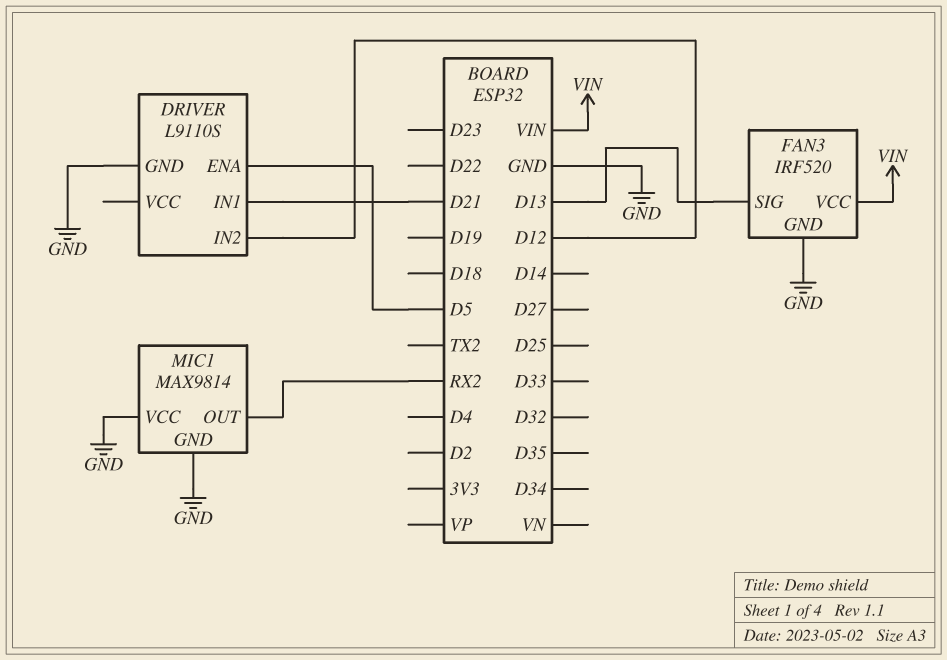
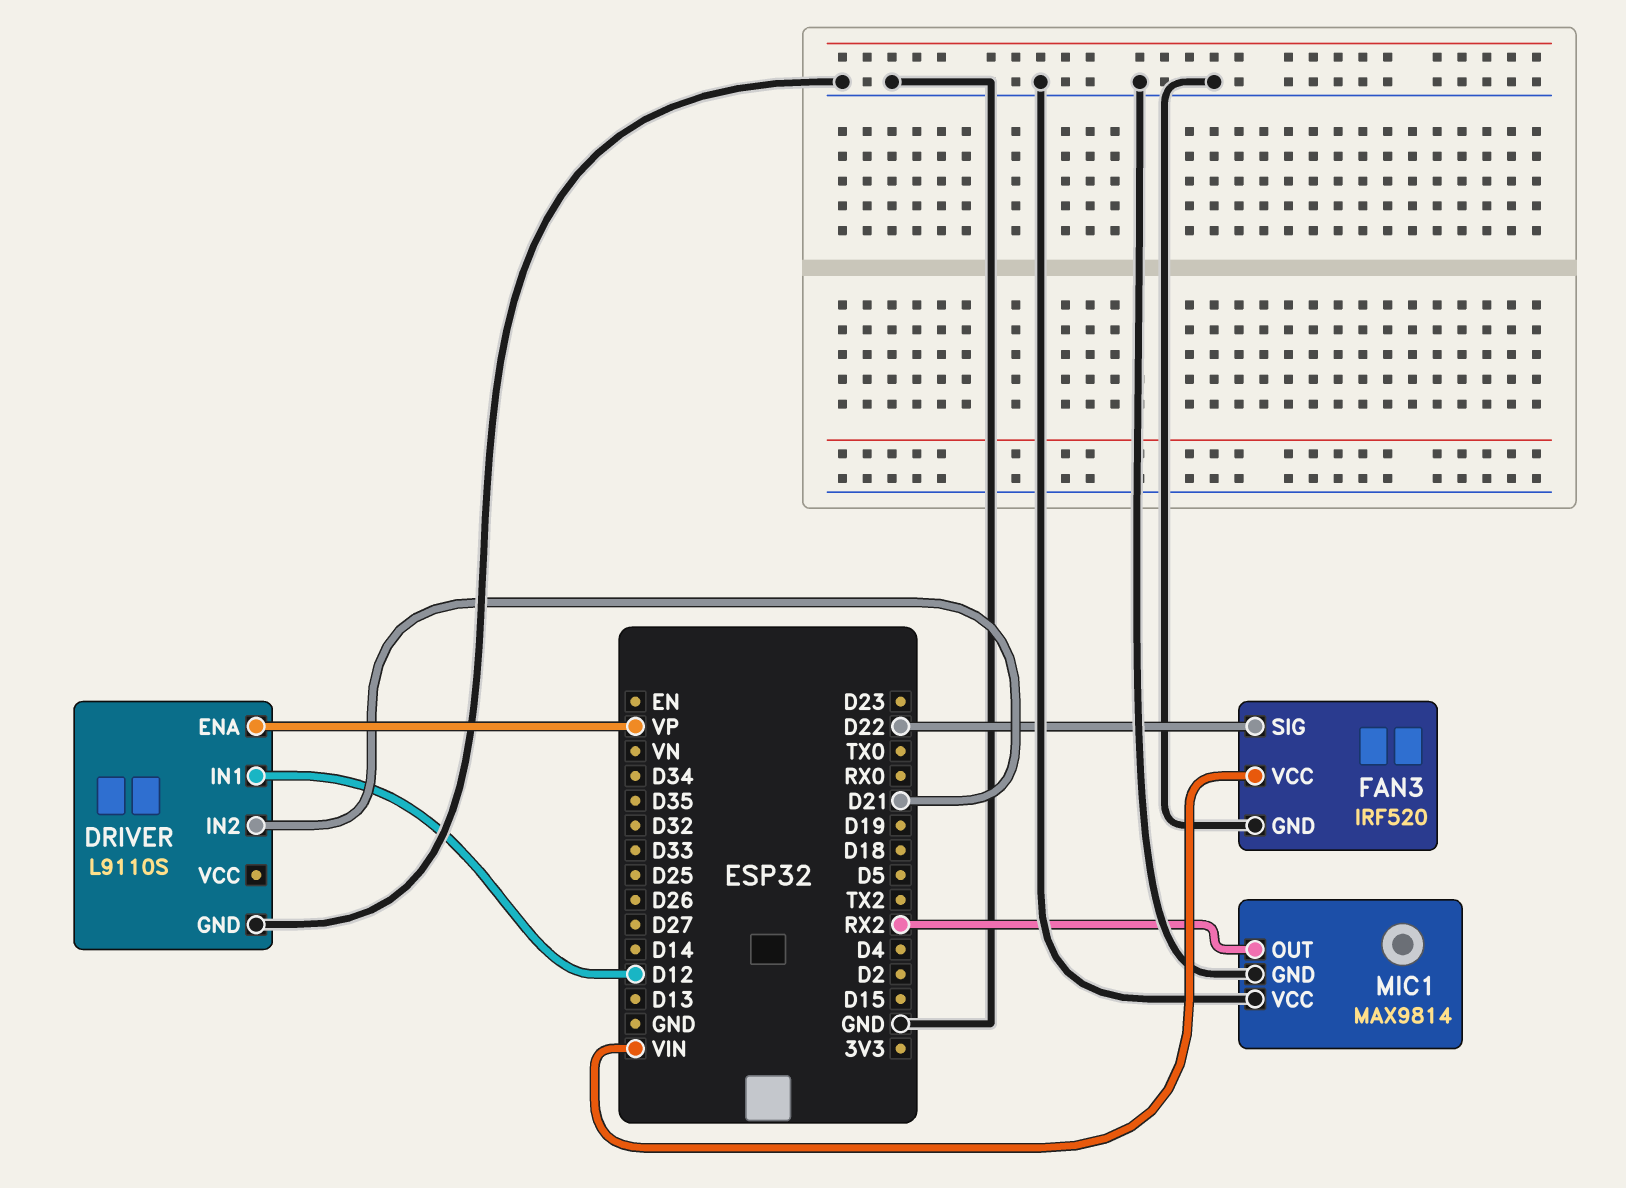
DRIVER pin ENA: D5 -> VP
DRIVER pin IN1: D21 -> D12
DRIVER pin IN2: D12 -> D21
FAN3 pin SIG: D13 -> D22

